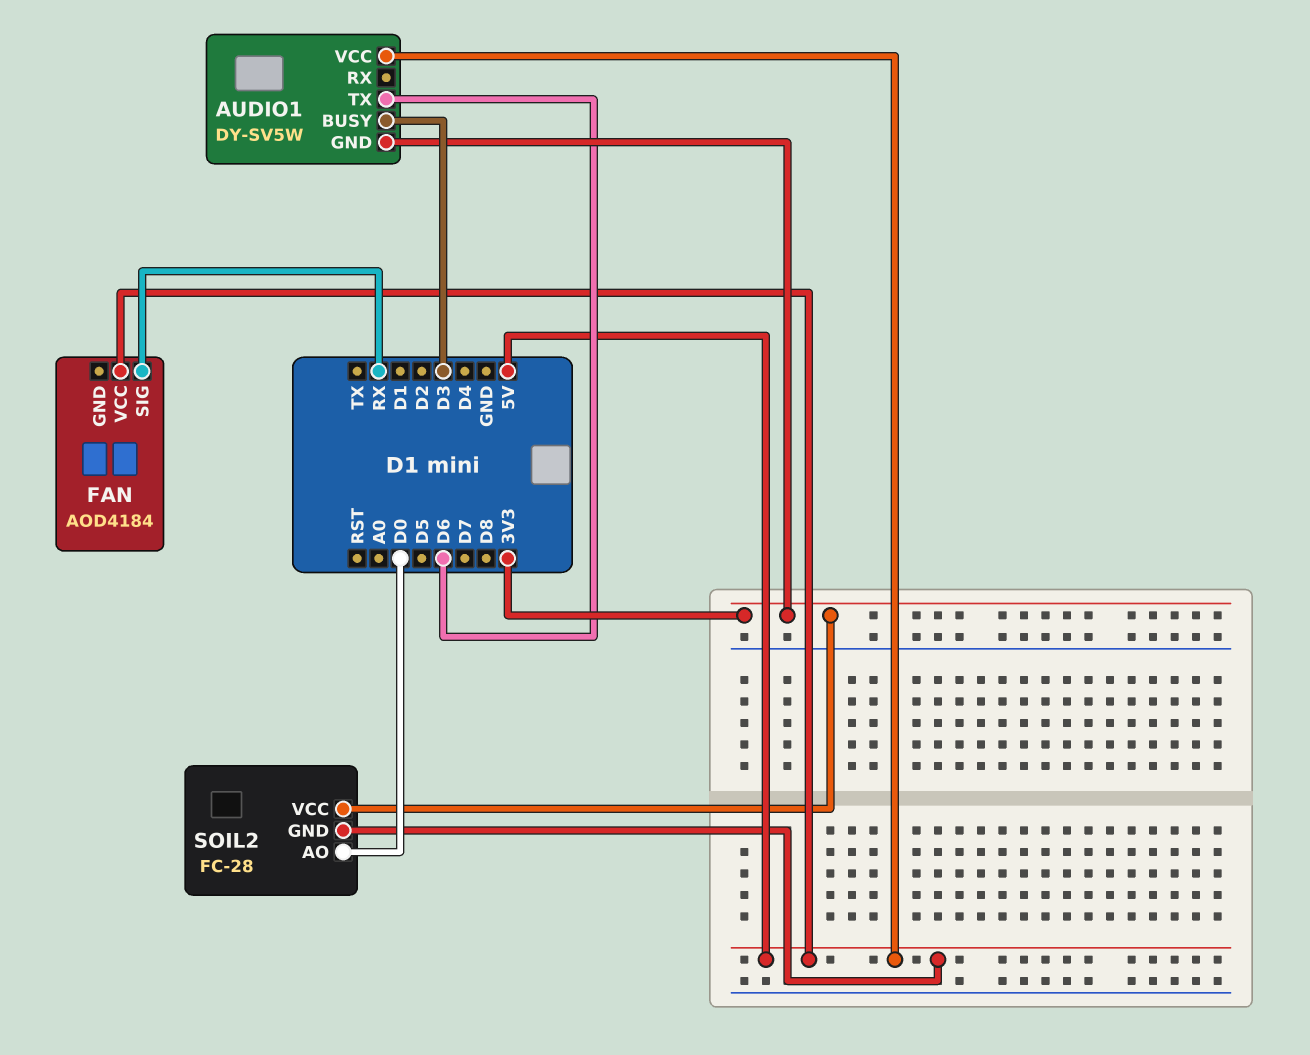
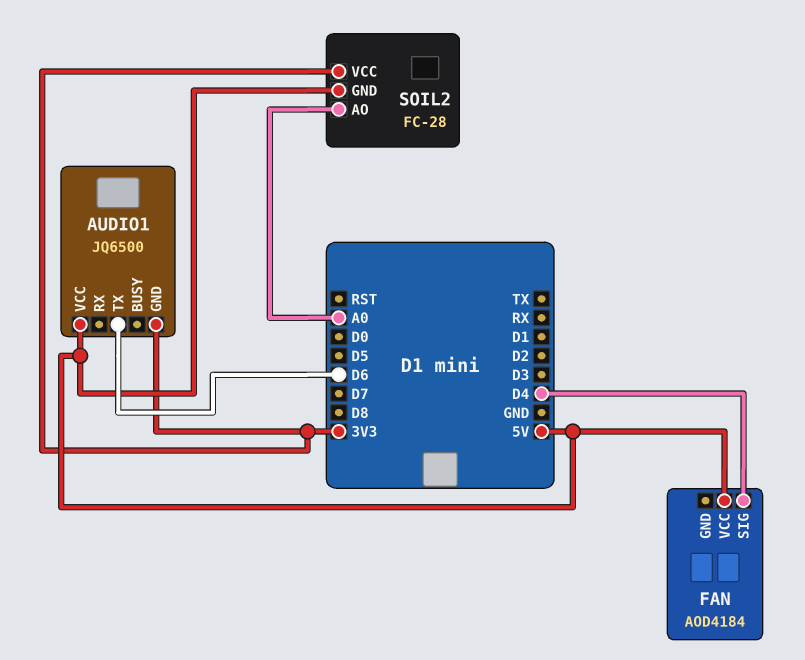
AUDIO1: DY-SV5W -> JQ6500
AUDIO1 pin BUSY: D3 -> none
FAN pin SIG: RX -> D4
SOIL2 pin AO: D0 -> A0

